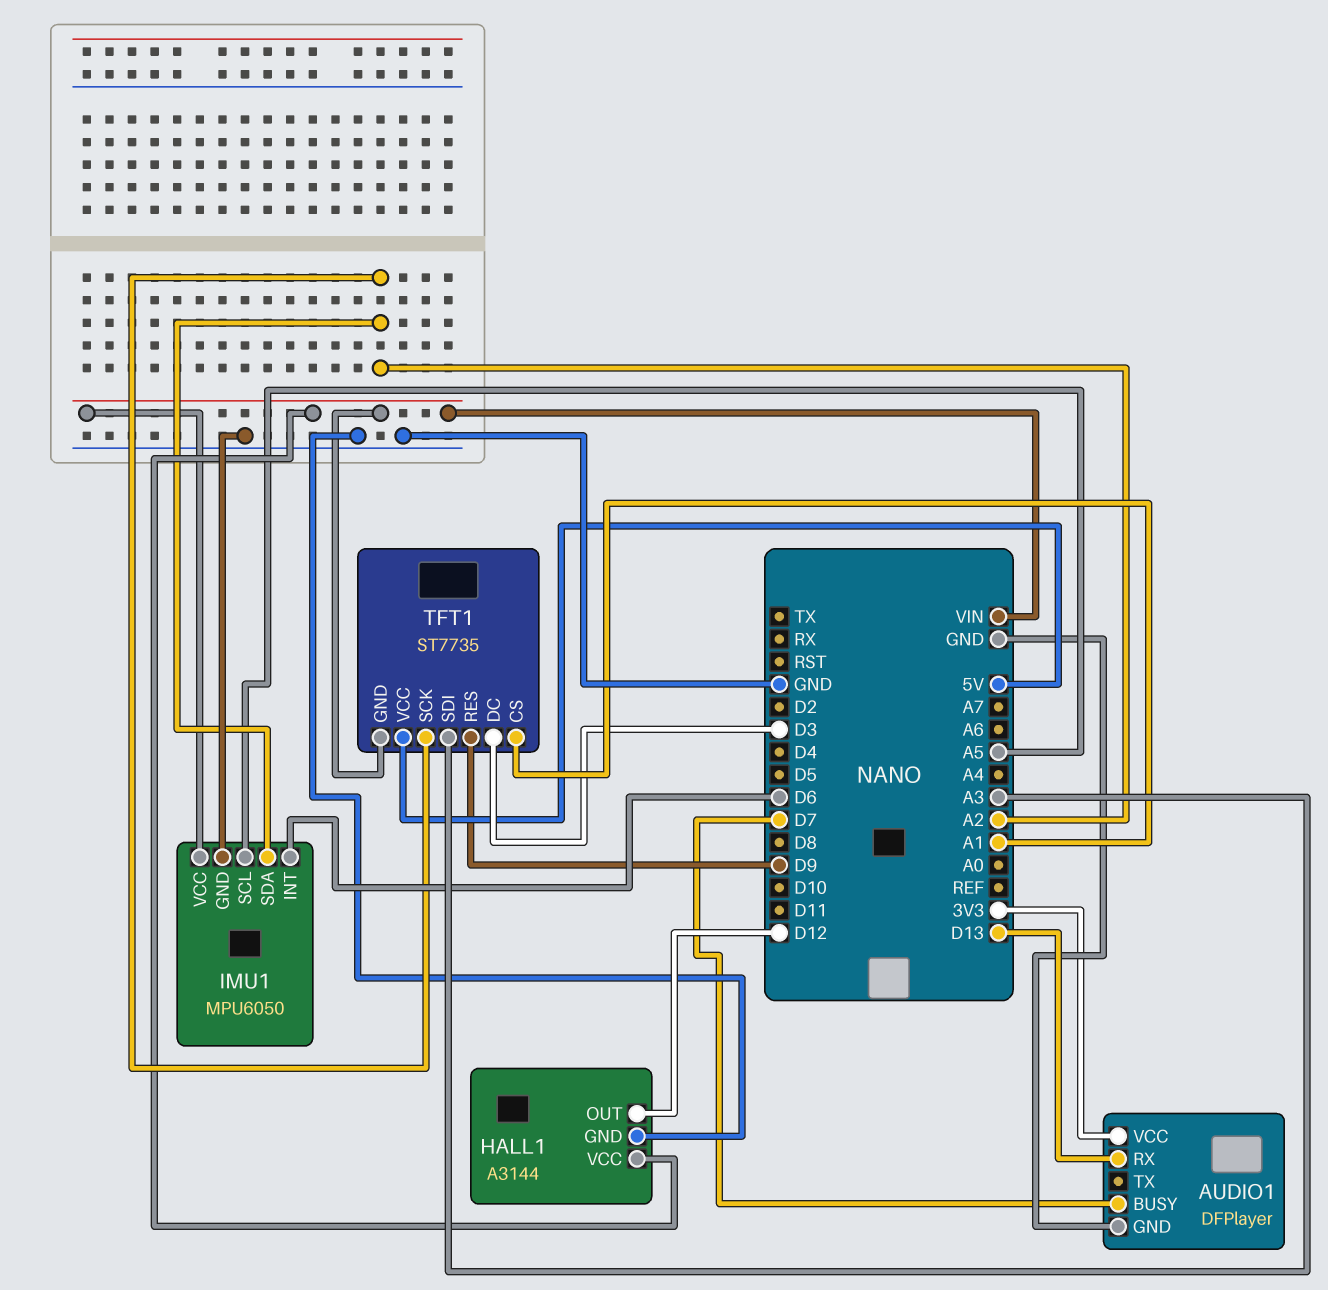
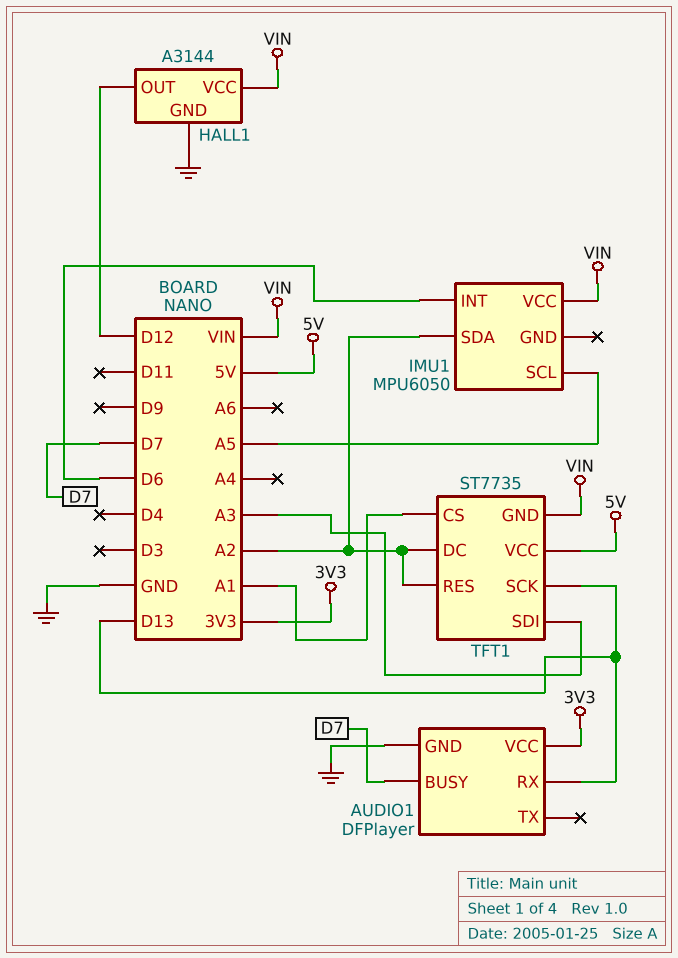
IMU1 pin GND: GND -> none
TFT1 pin DC: D3 -> A2
TFT1 pin RES: D9 -> A2
TFT1 pin SCK: A2 -> D13

